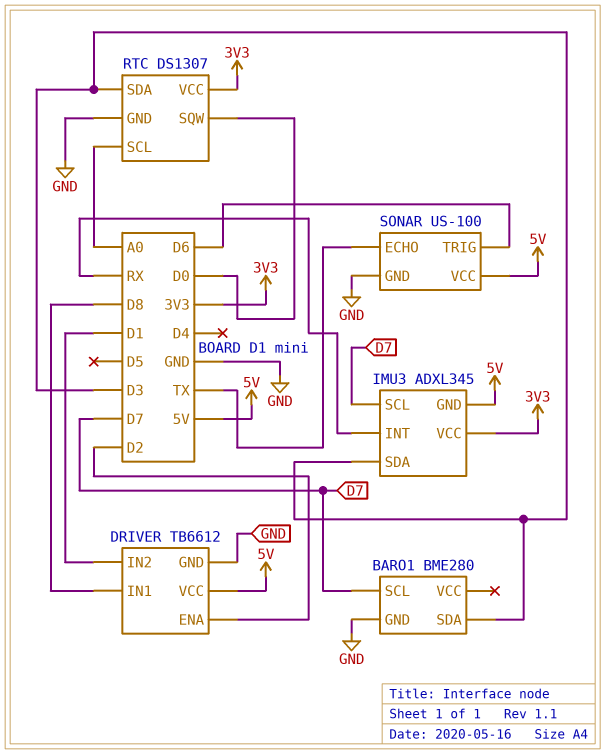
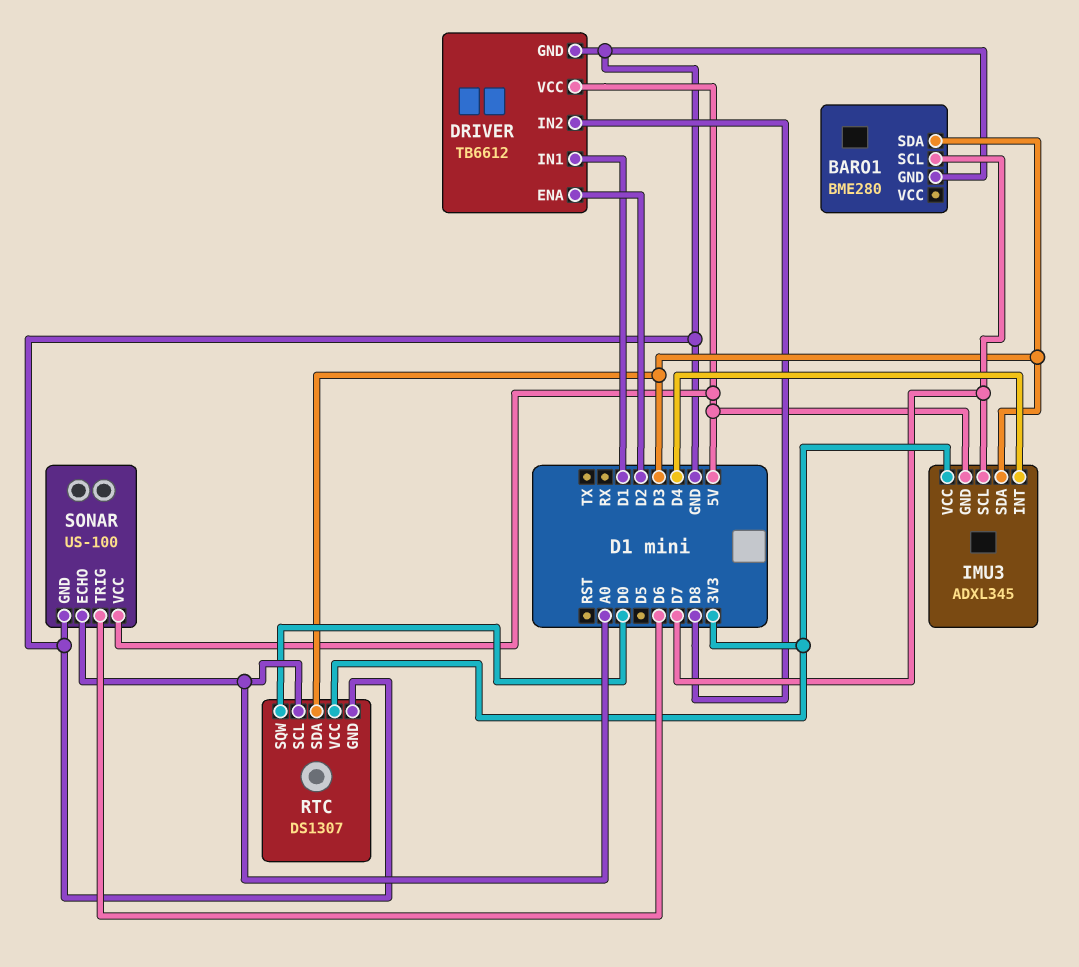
DRIVER pin IN1: D8 -> D1
DRIVER pin IN2: D1 -> D8
IMU3 pin INT: RX -> D4
SONAR pin ECHO: TX -> A0

